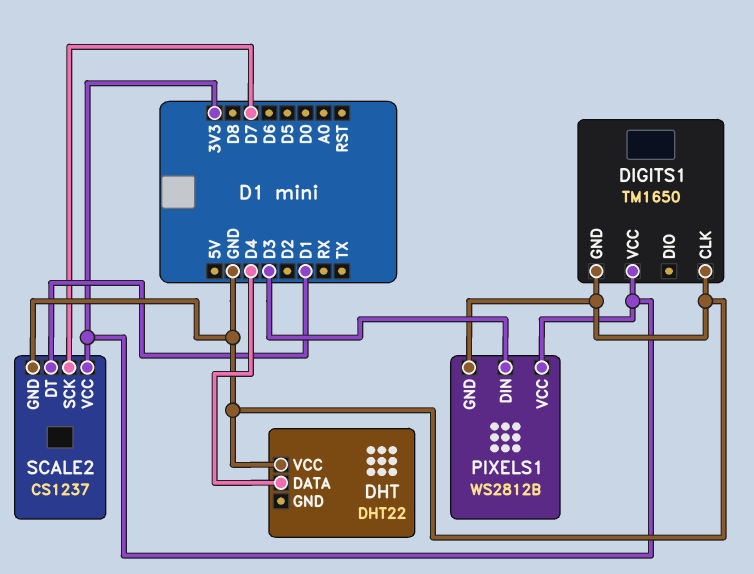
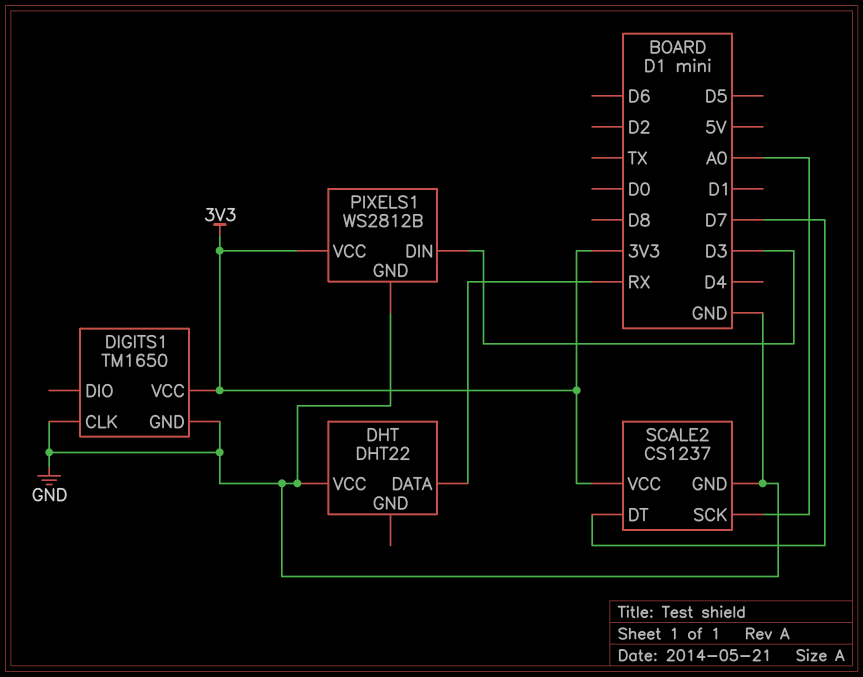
DHT pin DATA: D4 -> RX
SCALE2 pin DT: D1 -> D7
SCALE2 pin SCK: D7 -> A0

